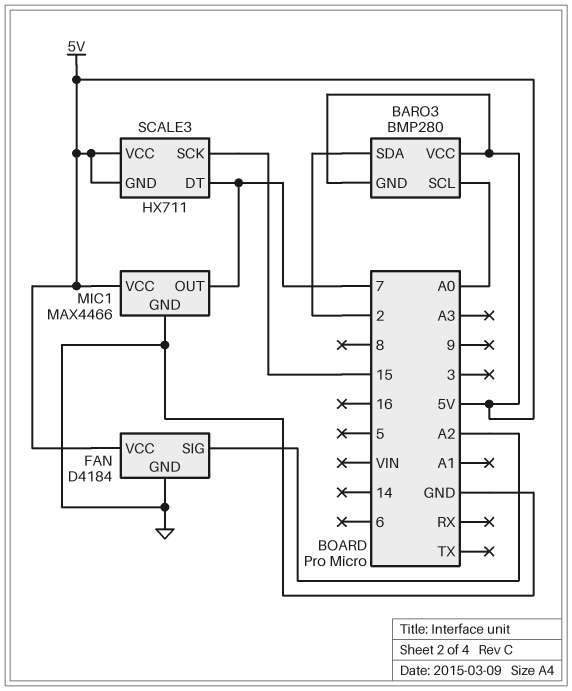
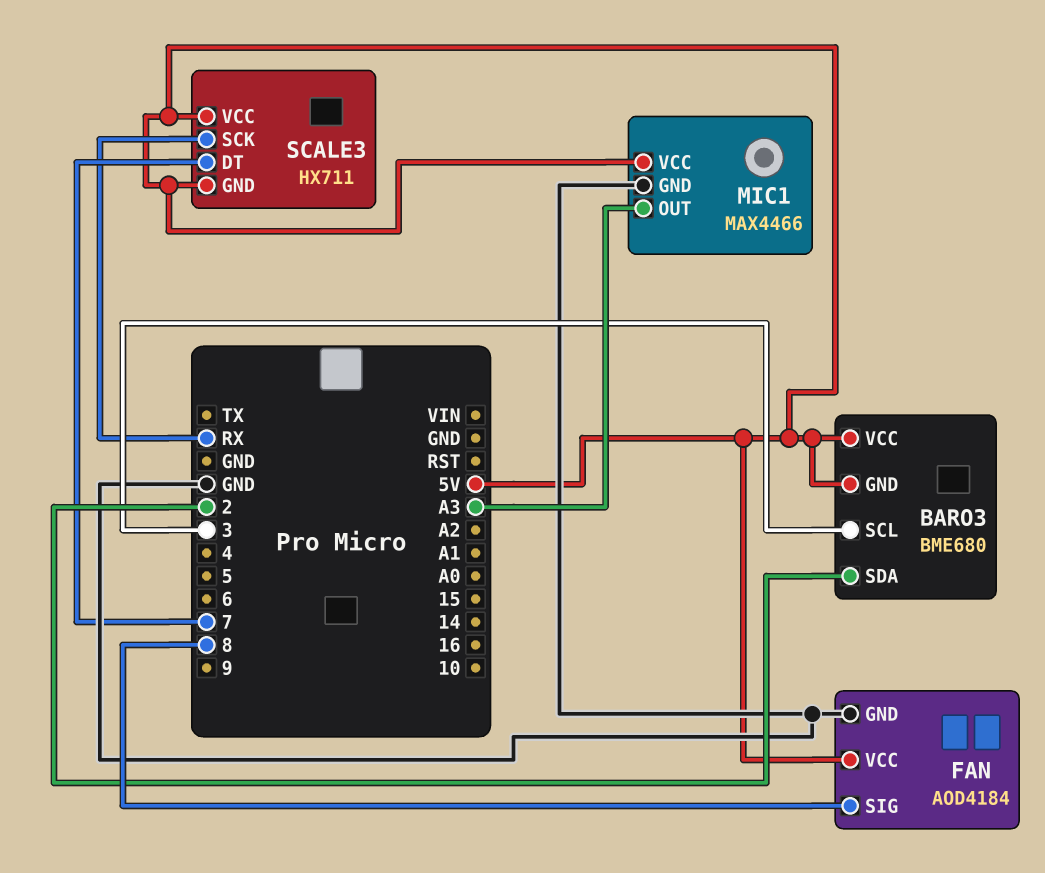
BARO3: BMP280 -> BME680
BARO3 pin SCL: A0 -> 3
FAN: D4184 -> AOD4184
FAN pin SIG: A2 -> 8
MIC1 pin OUT: 7 -> A3
SCALE3 pin SCK: 15 -> RX

